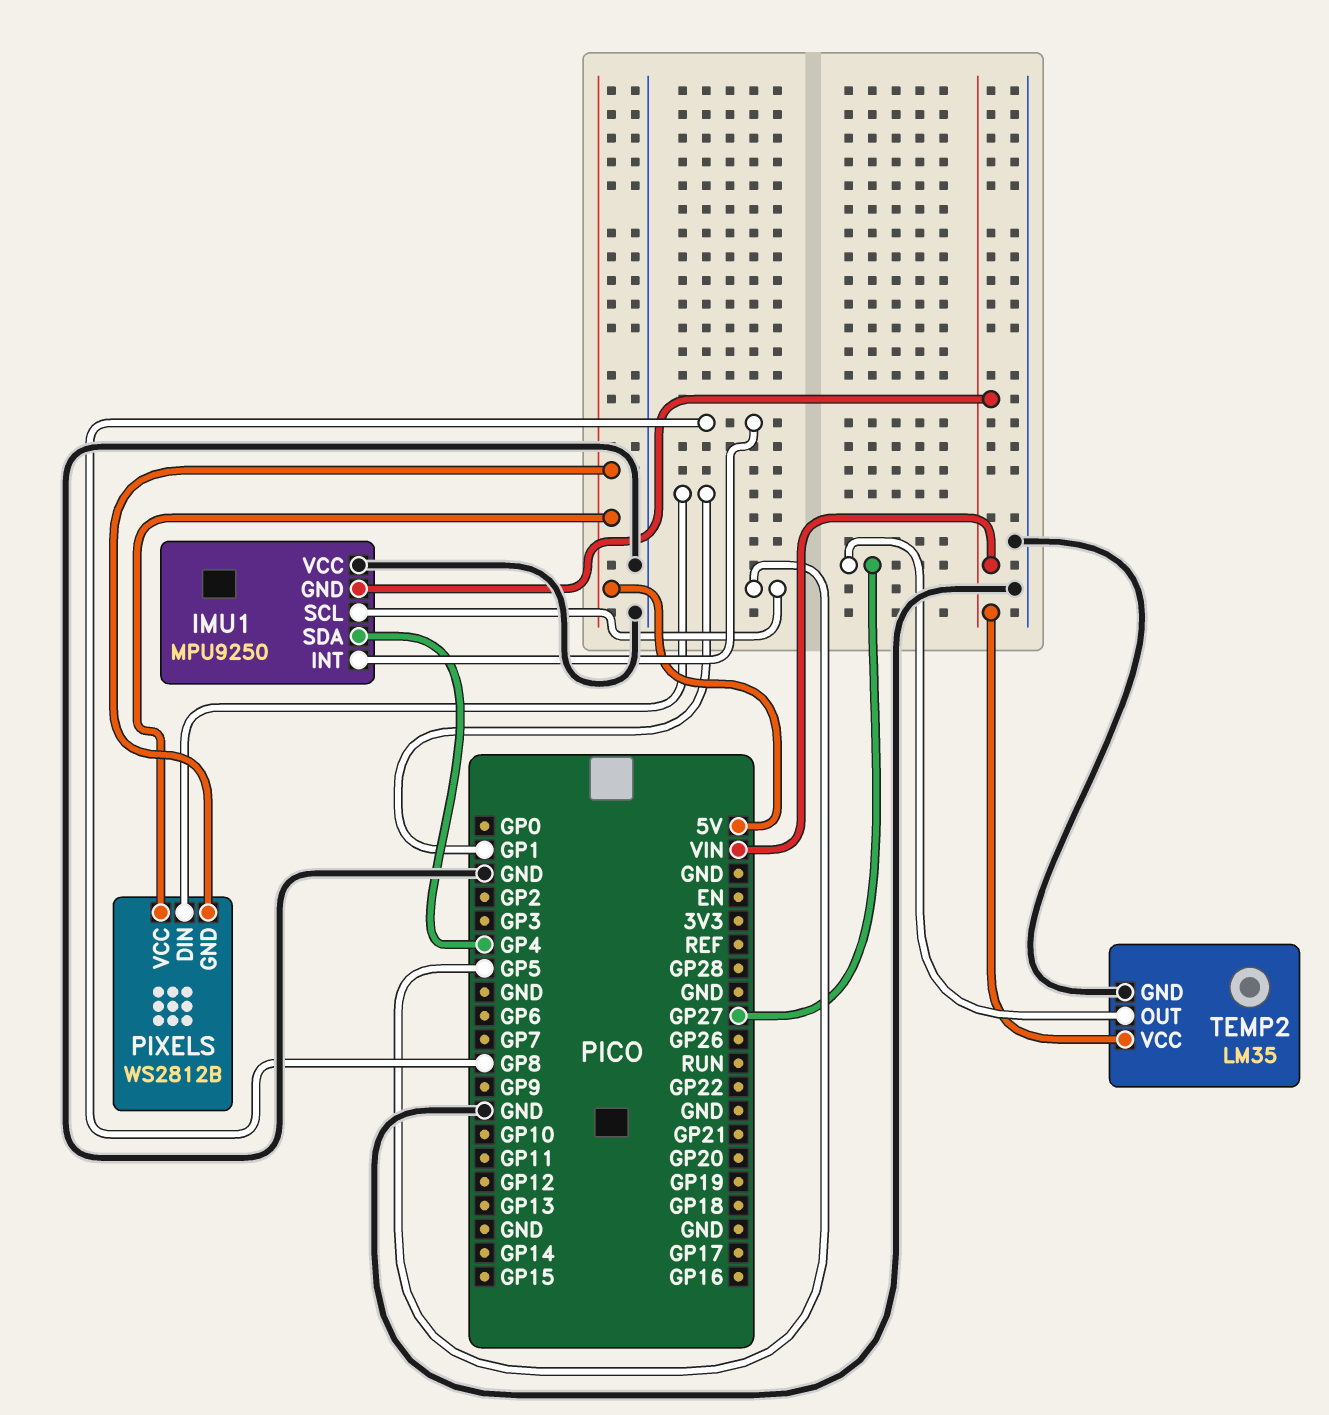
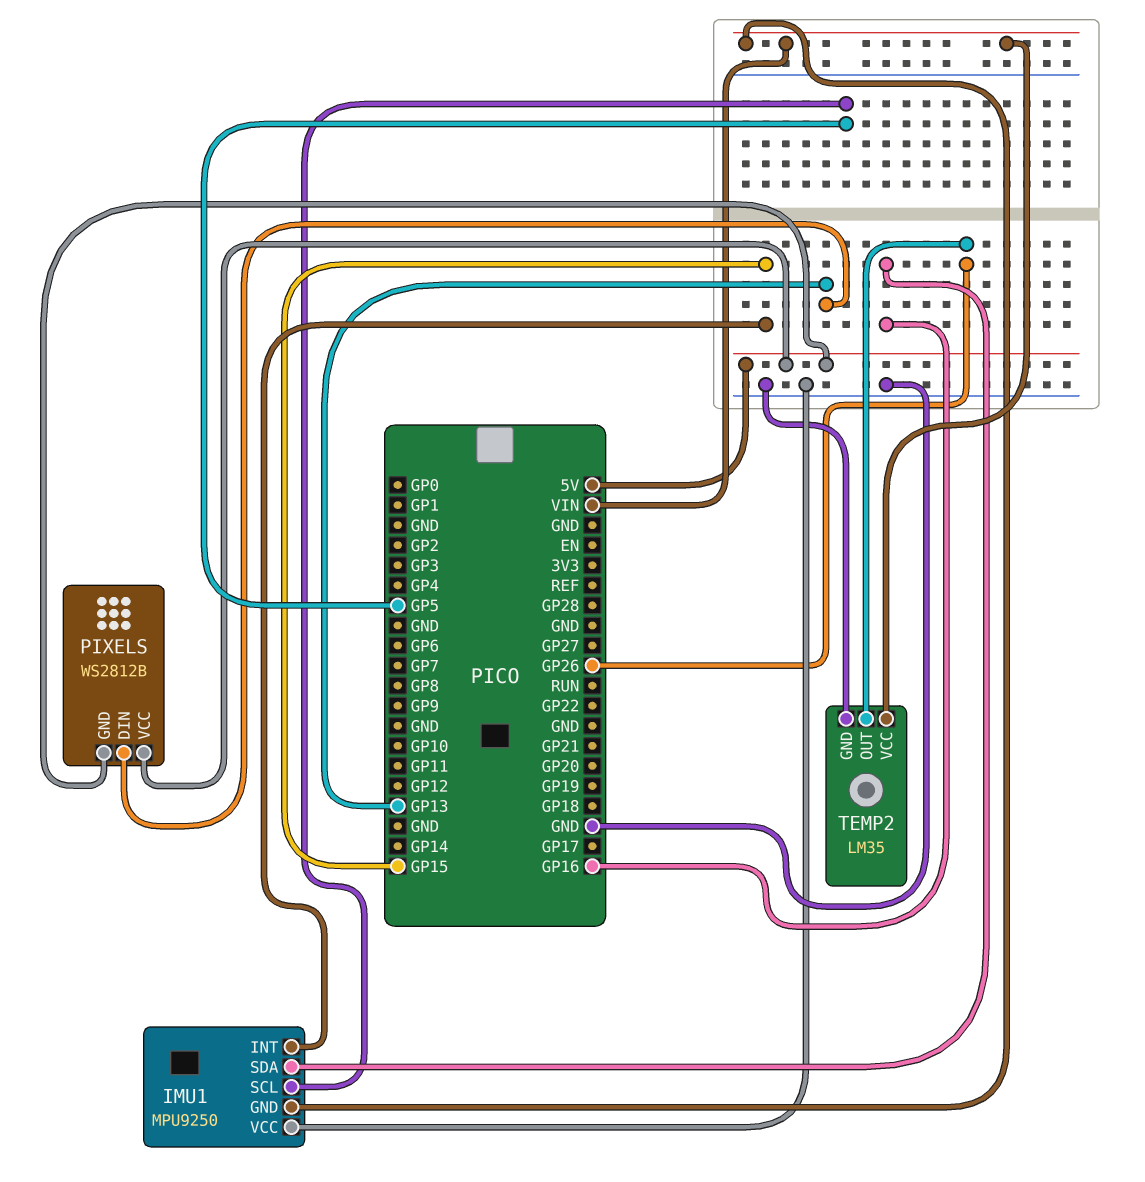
IMU1 pin INT: GP8 -> GP15
IMU1 pin SDA: GP4 -> GP16
PIXELS pin DIN: GP1 -> GP13
TEMP2 pin OUT: GP27 -> GP26

